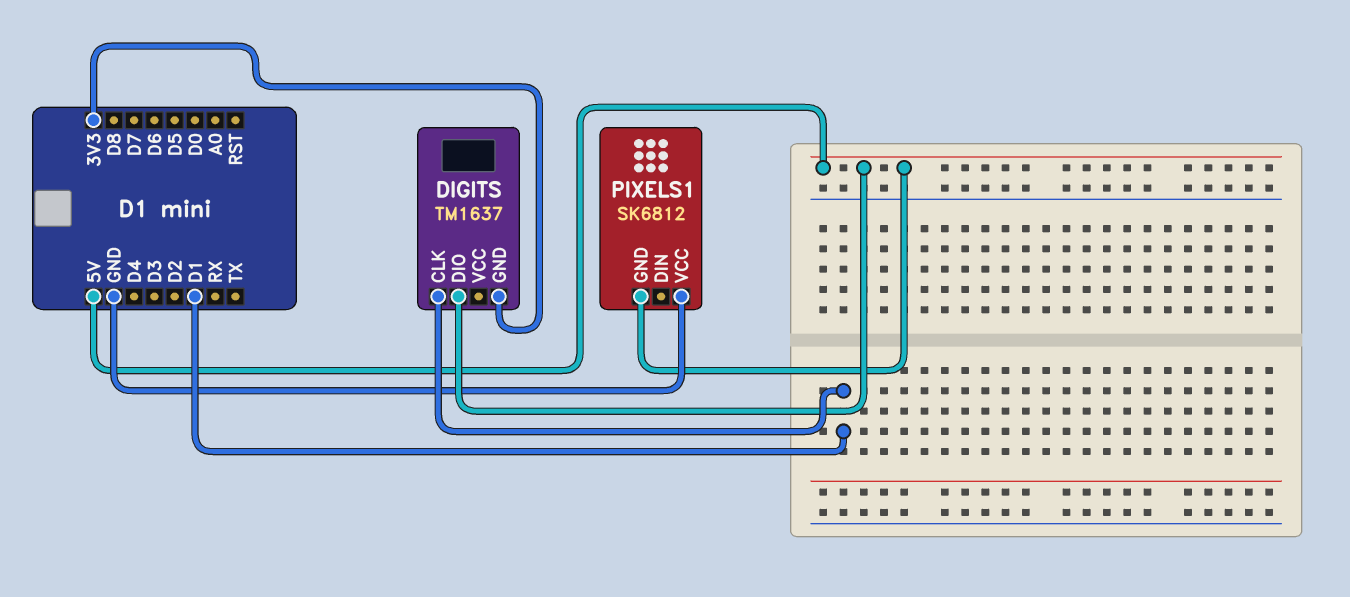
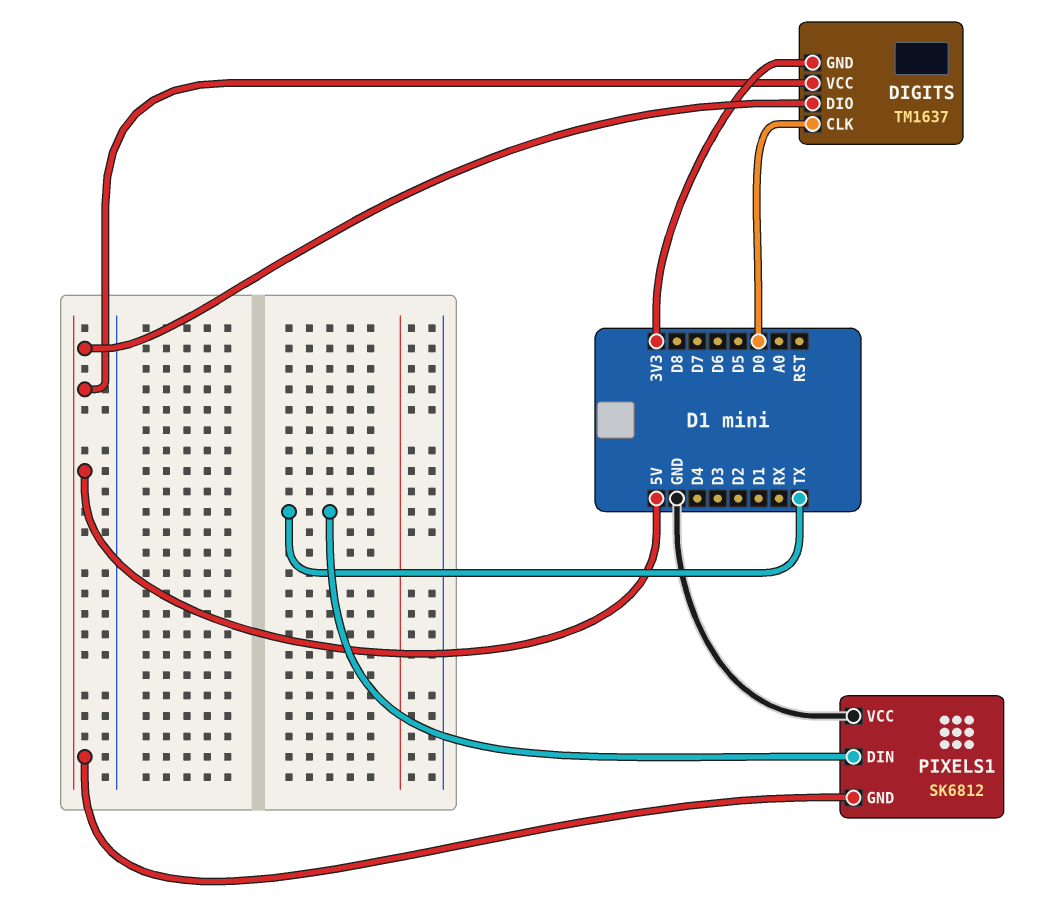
DIGITS pin CLK: D1 -> D0
DIGITS pin VCC: none -> 5V
PIXELS1 pin DIN: none -> TX

